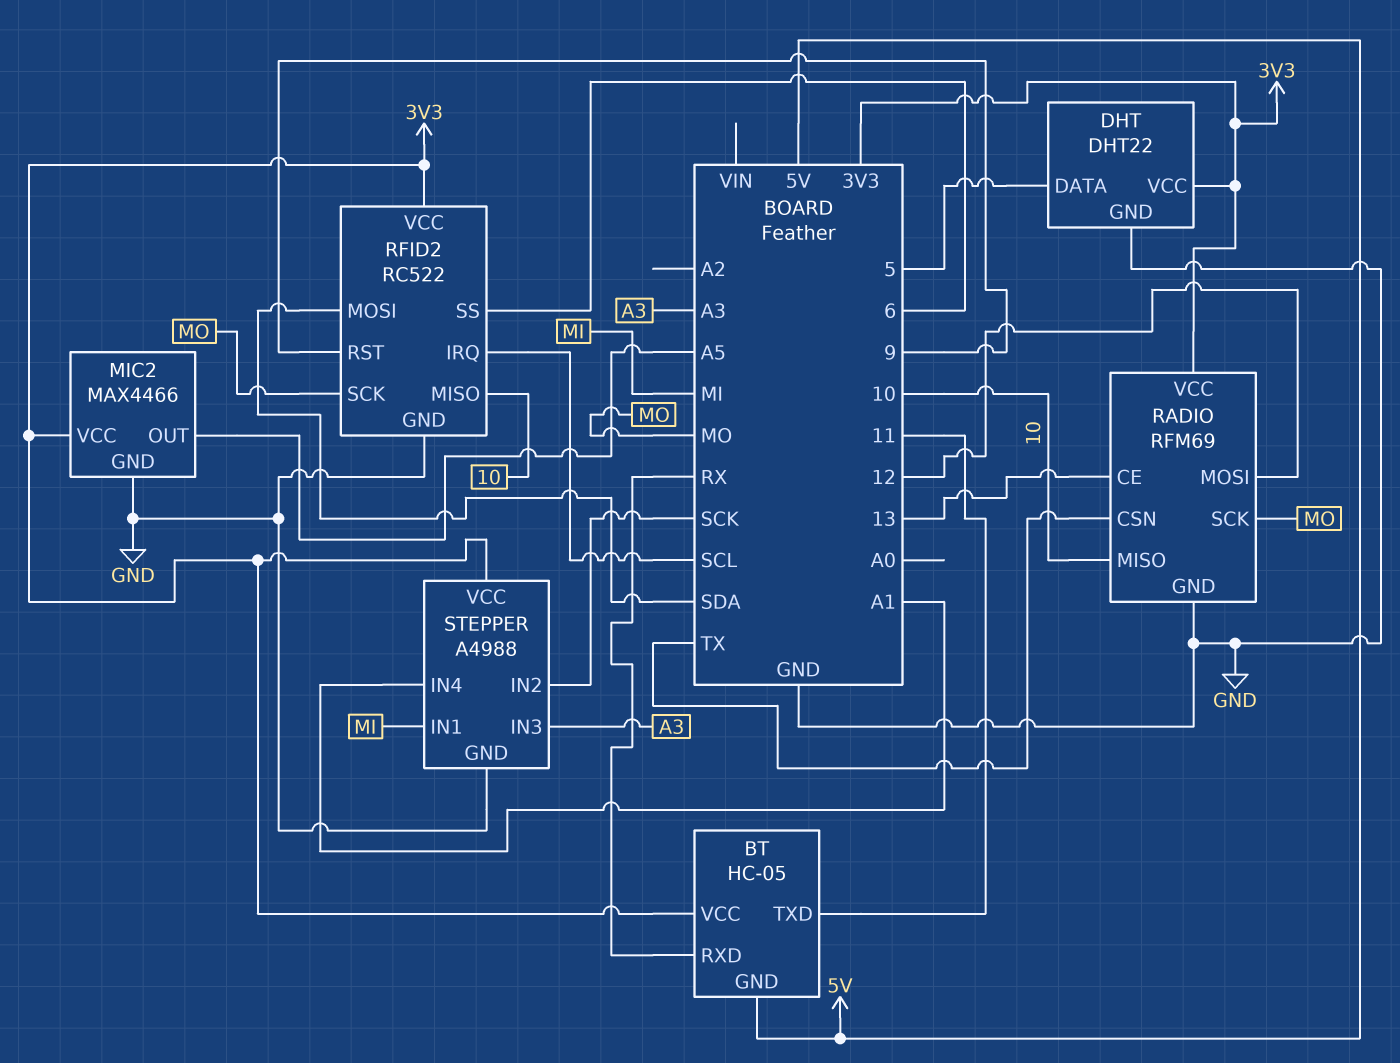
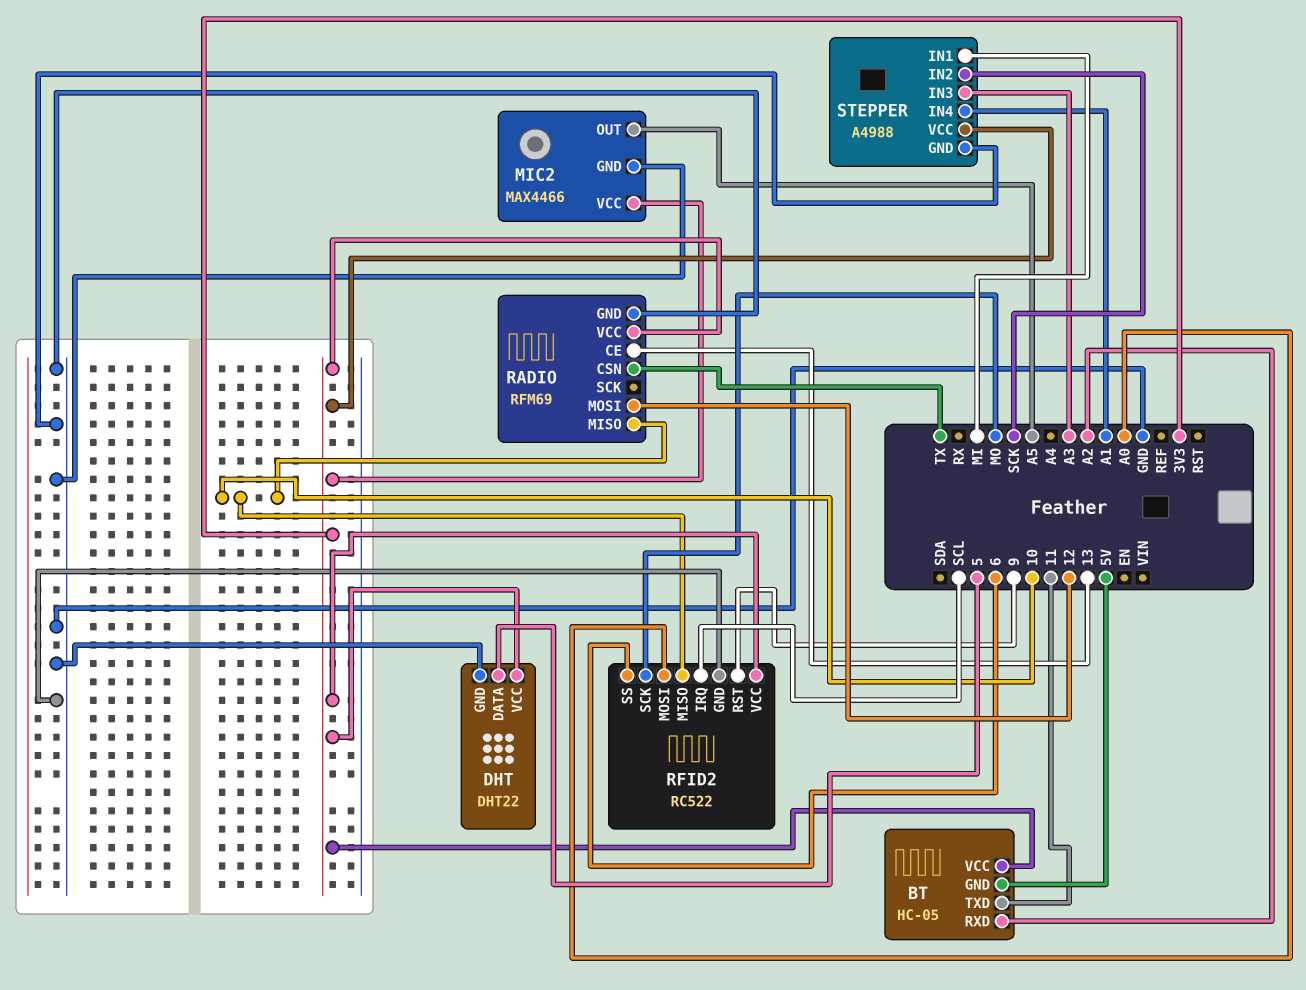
BT pin RXD: RX -> A2
RADIO pin SCK: MO -> none
RFID2 pin MOSI: SDA -> A0

